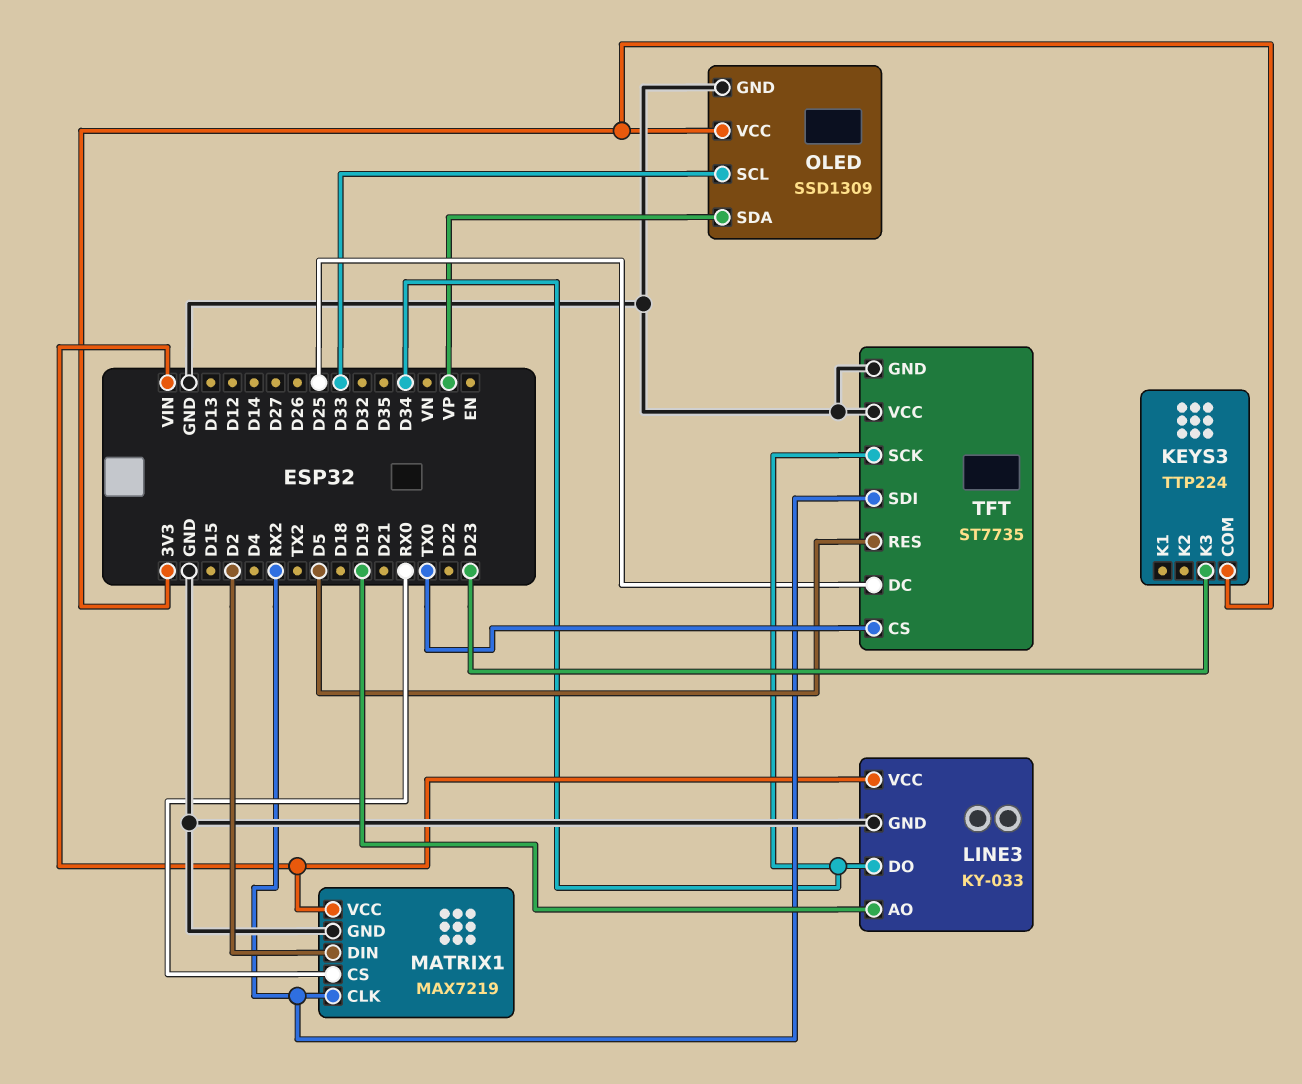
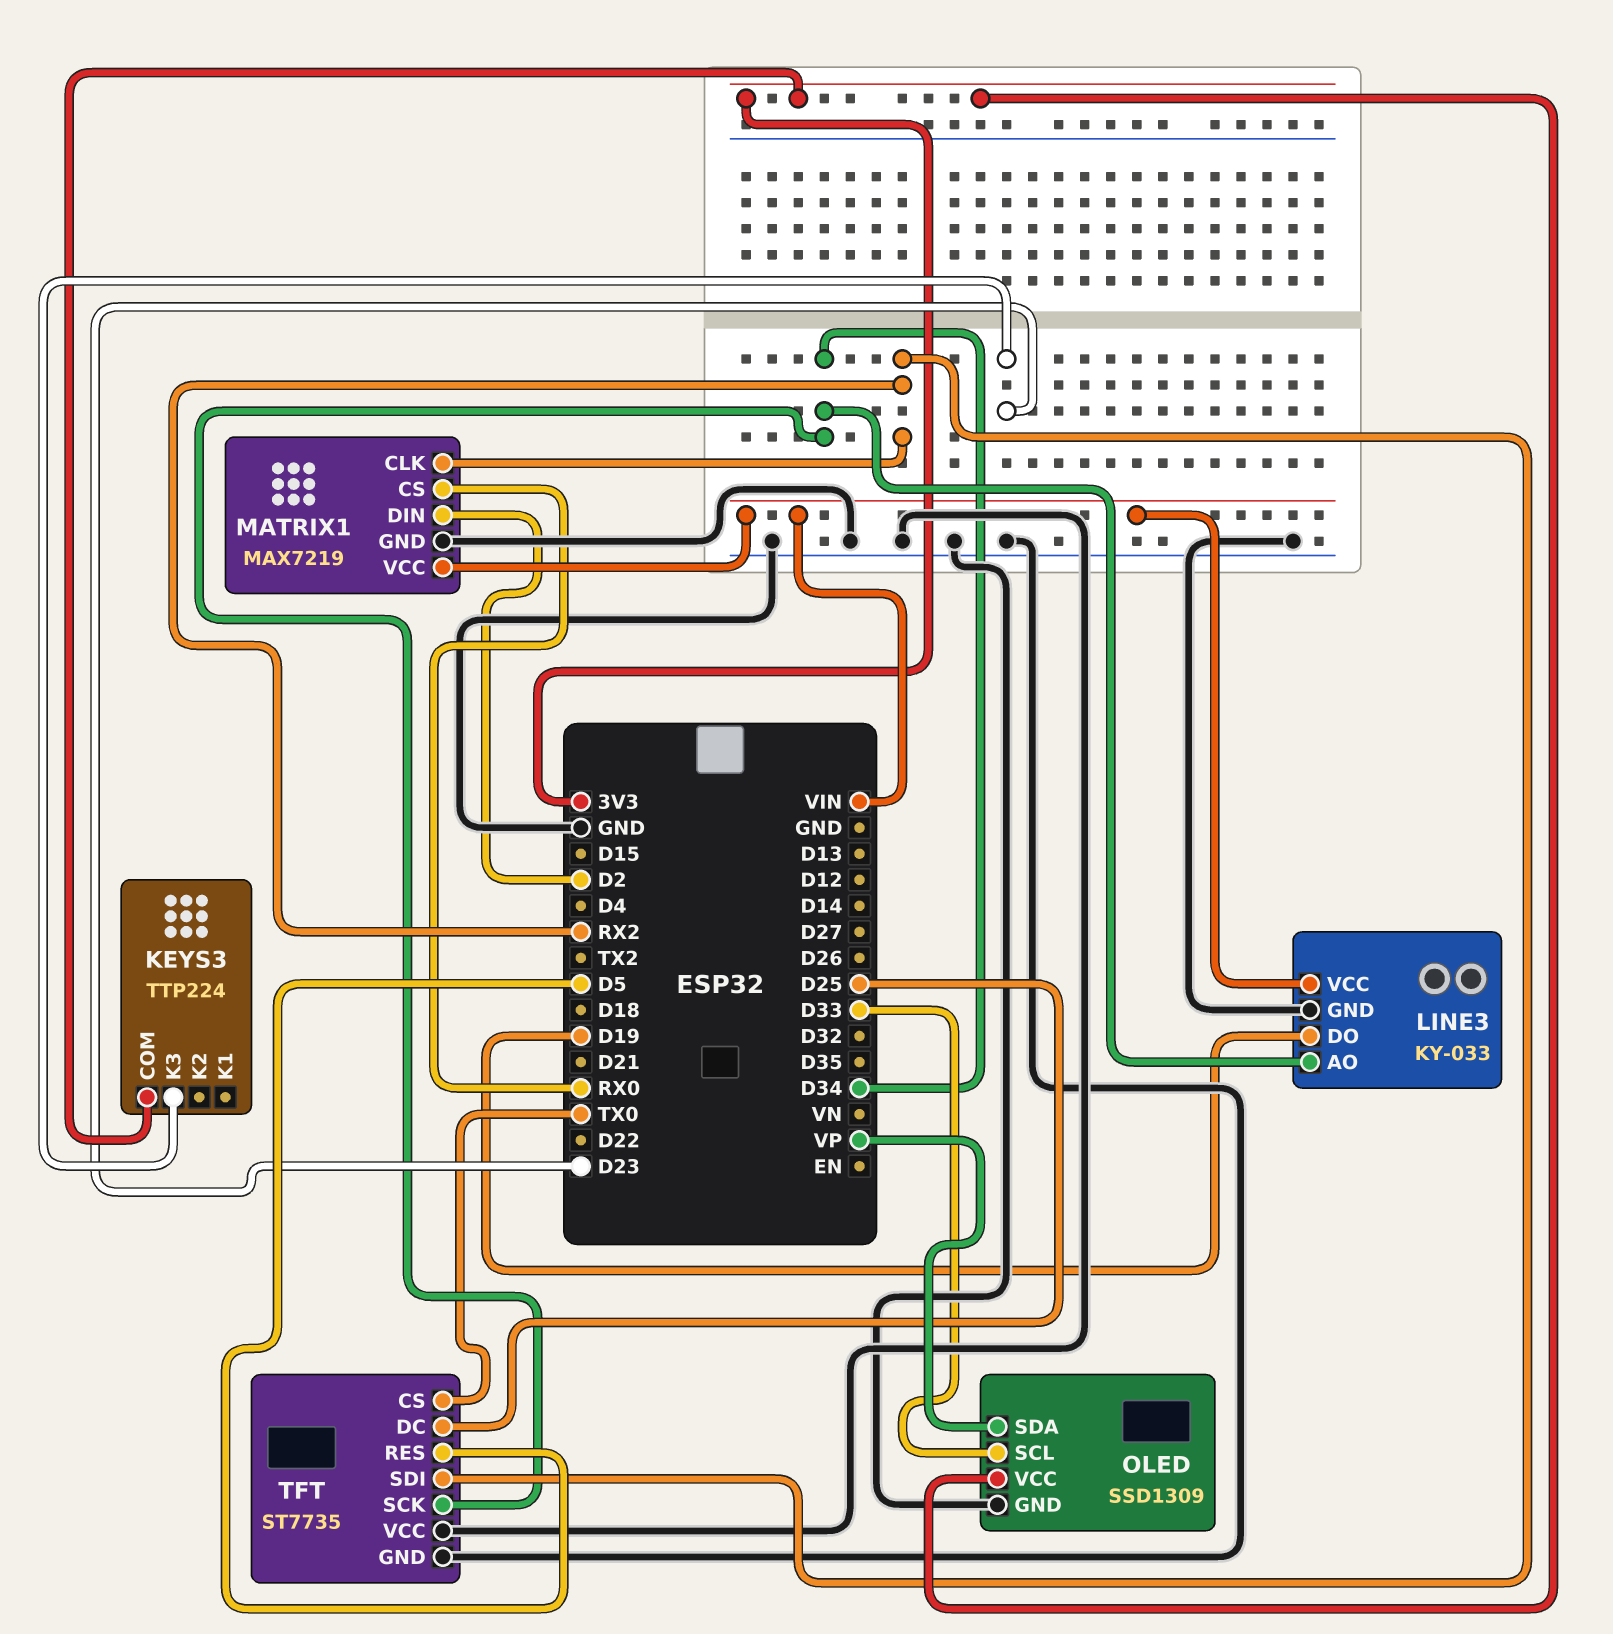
LINE3 pin AO: D19 -> D34
LINE3 pin DO: D34 -> D19

